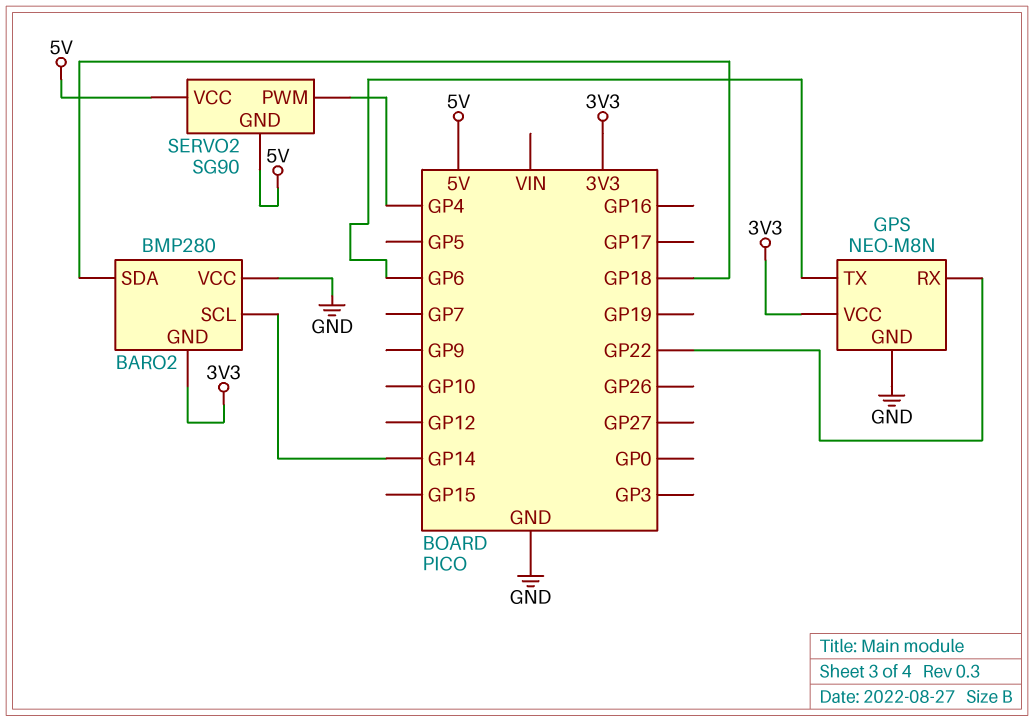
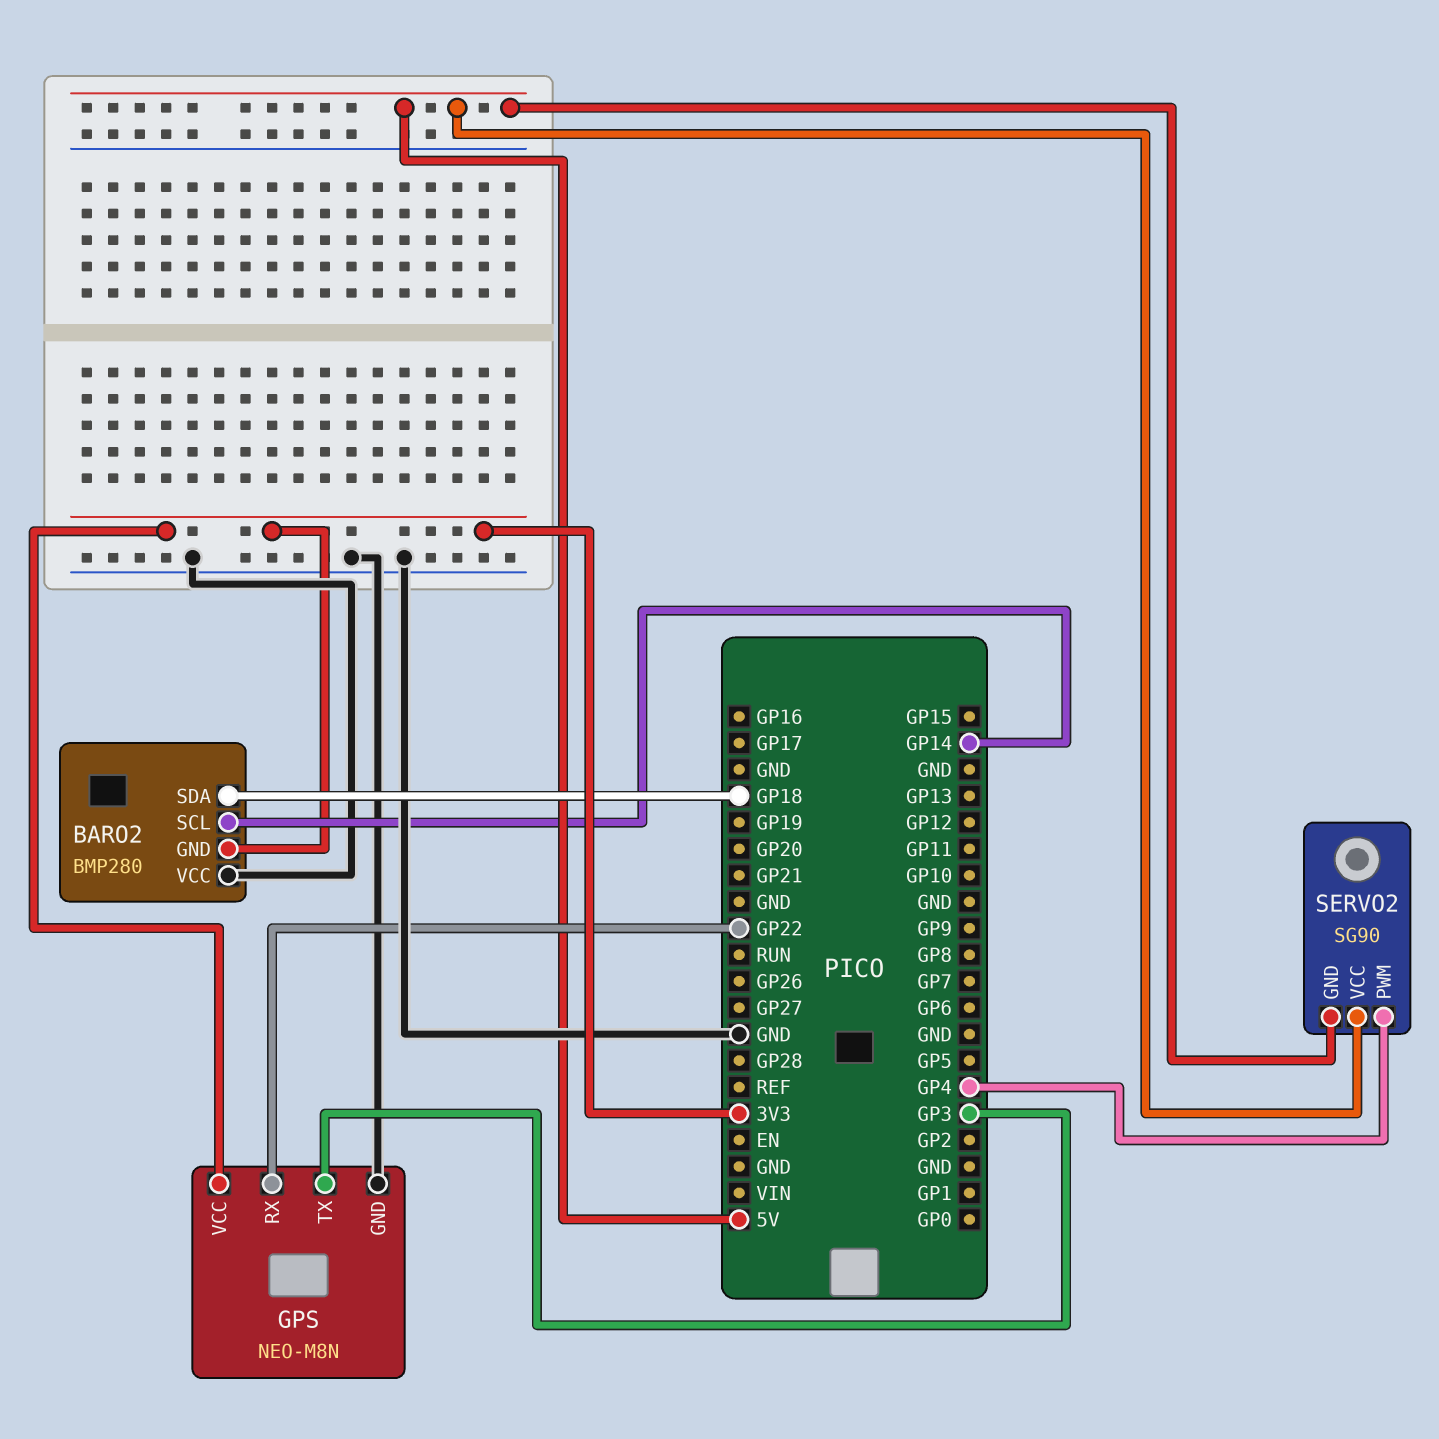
GPS pin TX: GP6 -> GP3

